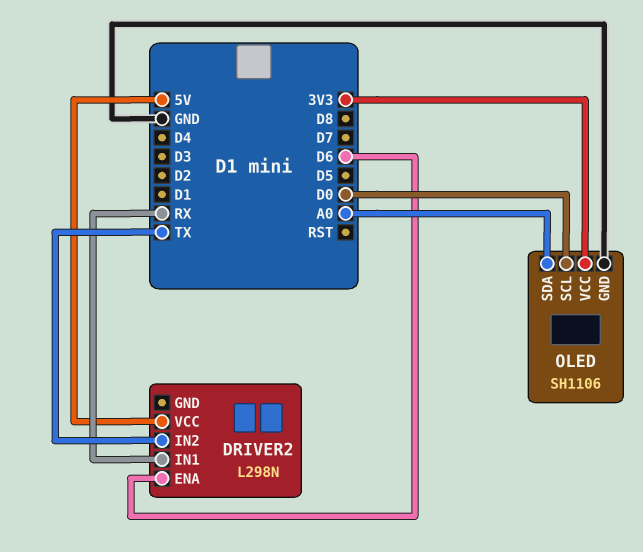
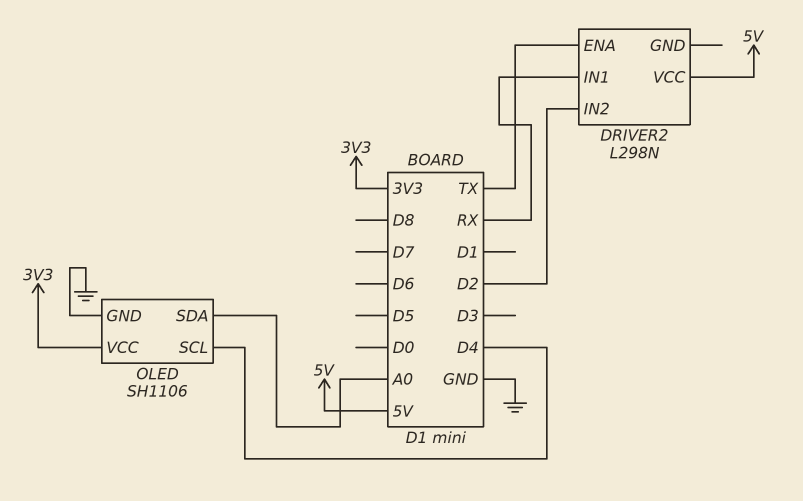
DRIVER2 pin ENA: D6 -> TX
DRIVER2 pin IN2: TX -> D2
OLED pin SCL: D0 -> D4

